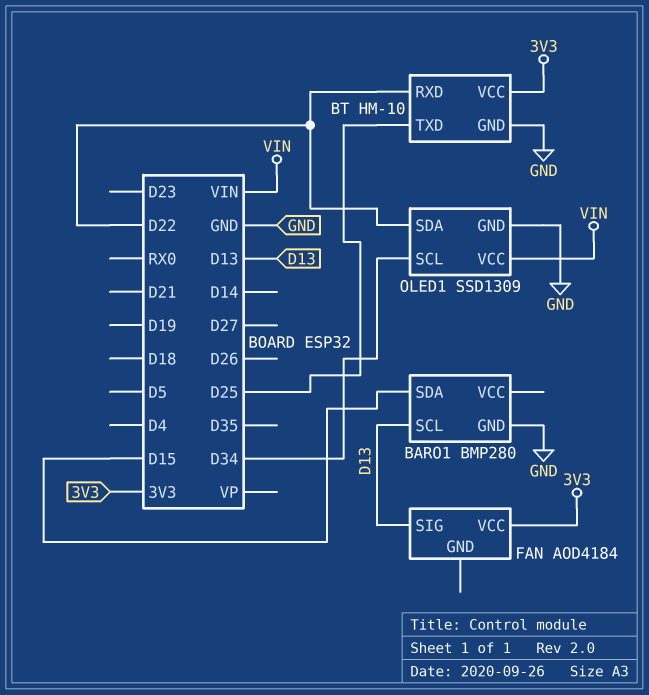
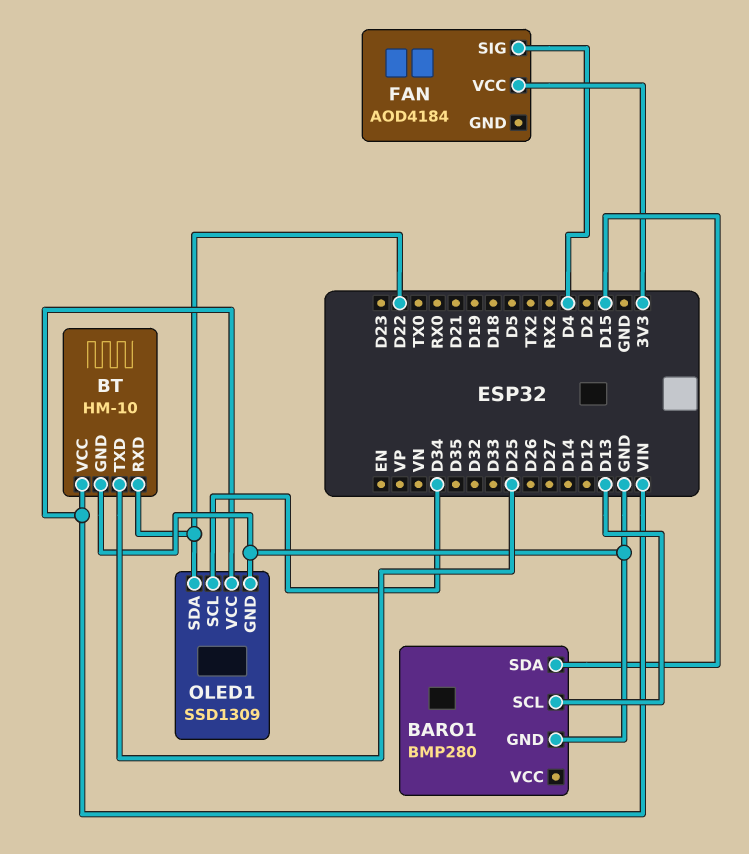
BT pin VCC: 3V3 -> VIN
FAN pin SIG: D13 -> D4

